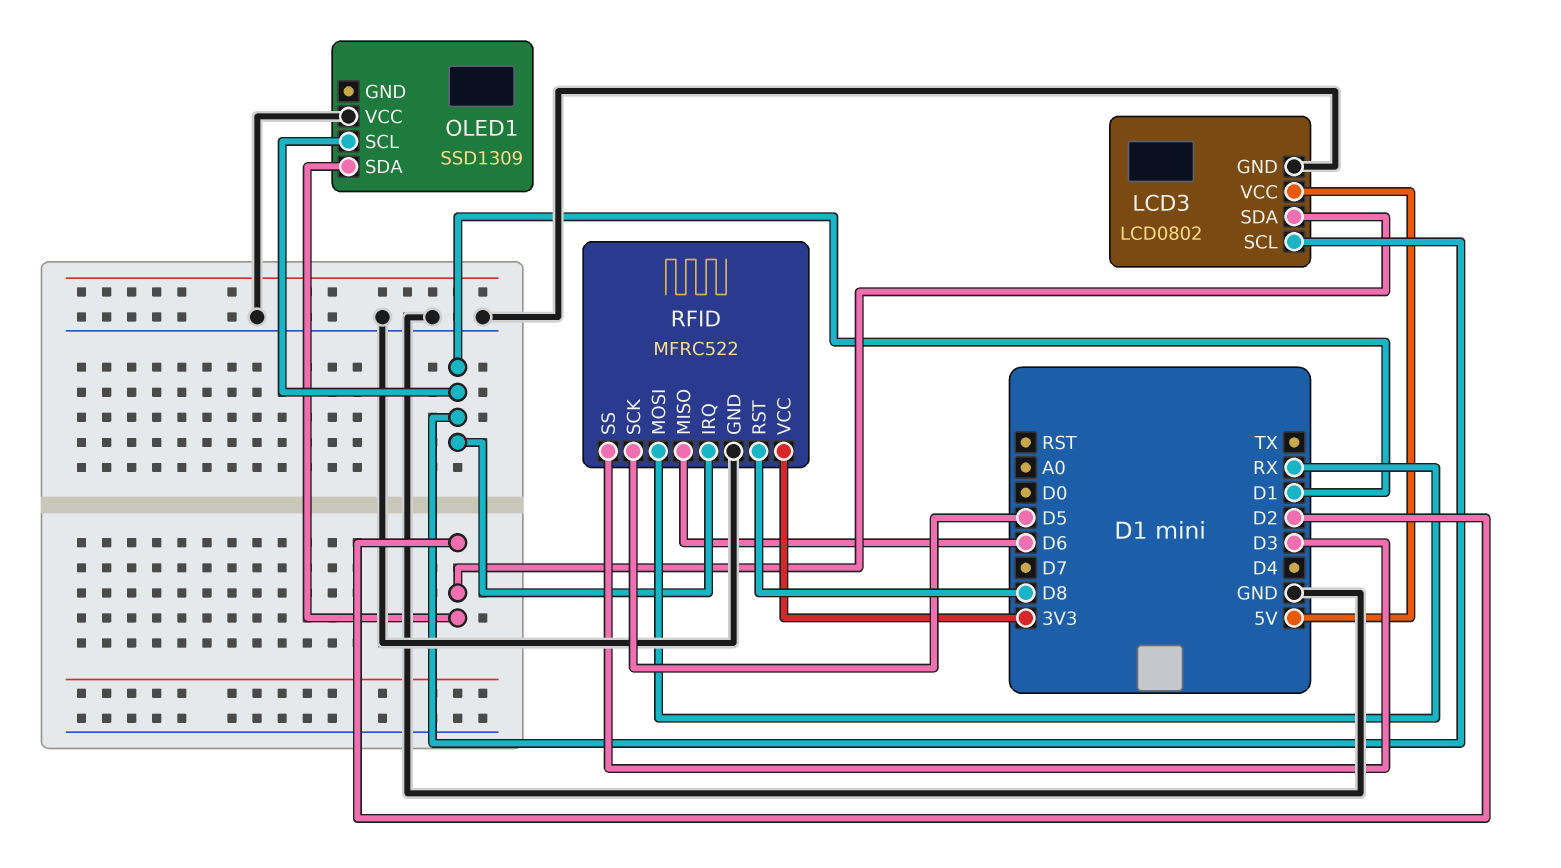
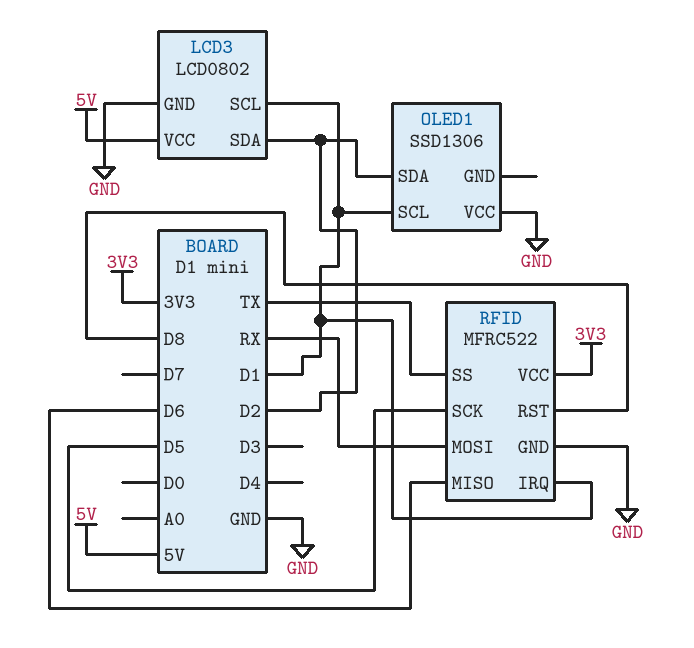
OLED1: SSD1309 -> SSD1306
RFID pin SS: D3 -> TX

